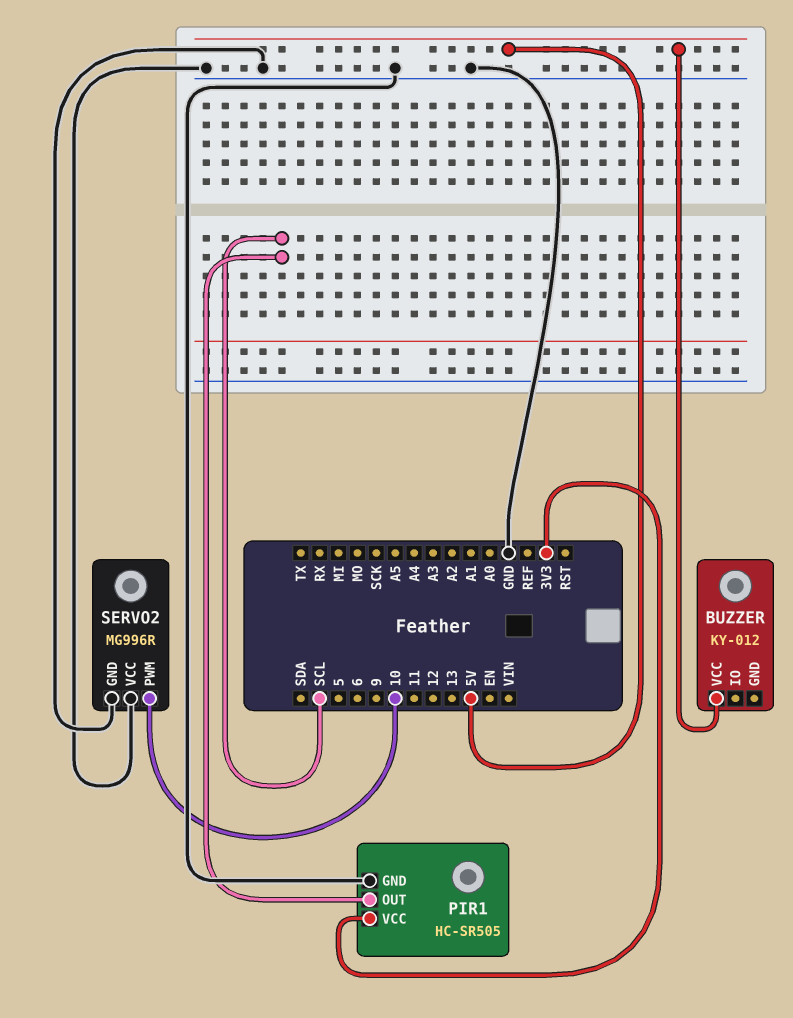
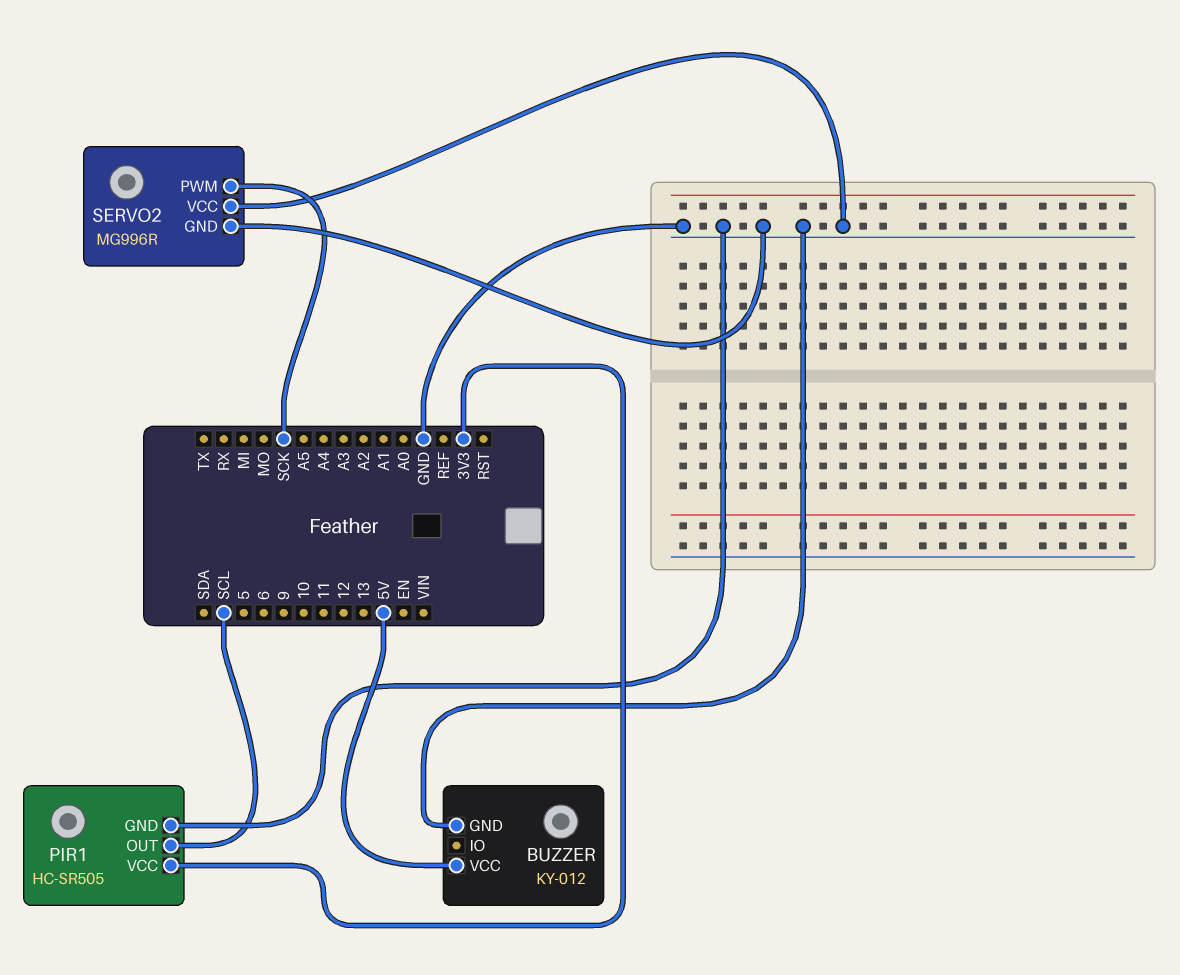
BUZZER pin GND: none -> GND
SERVO2 pin PWM: 10 -> SCK

